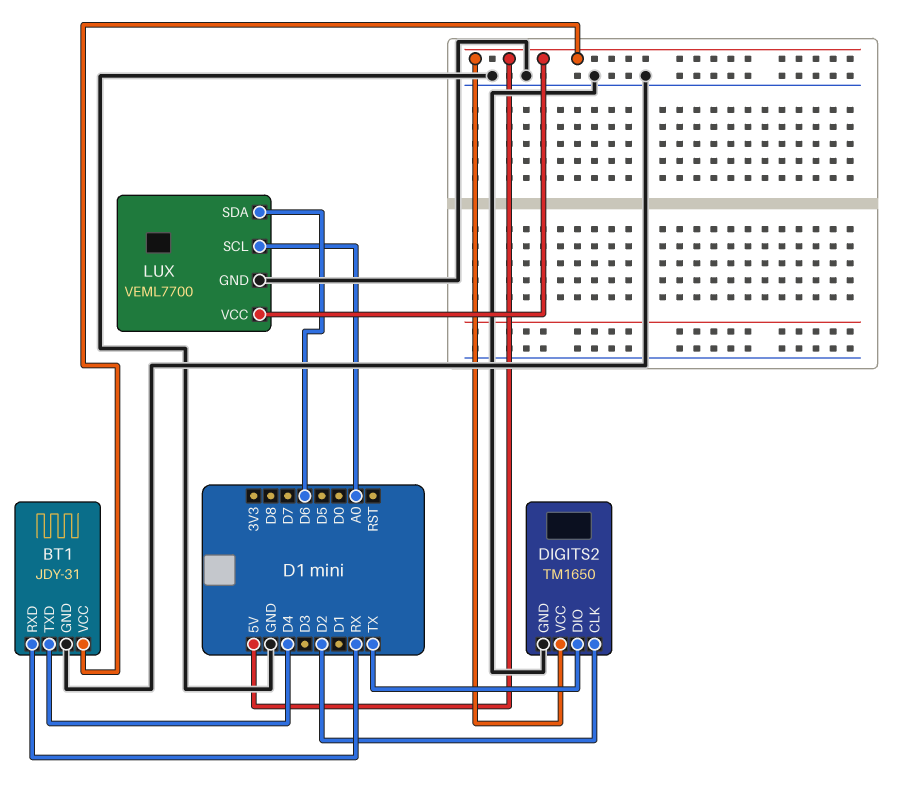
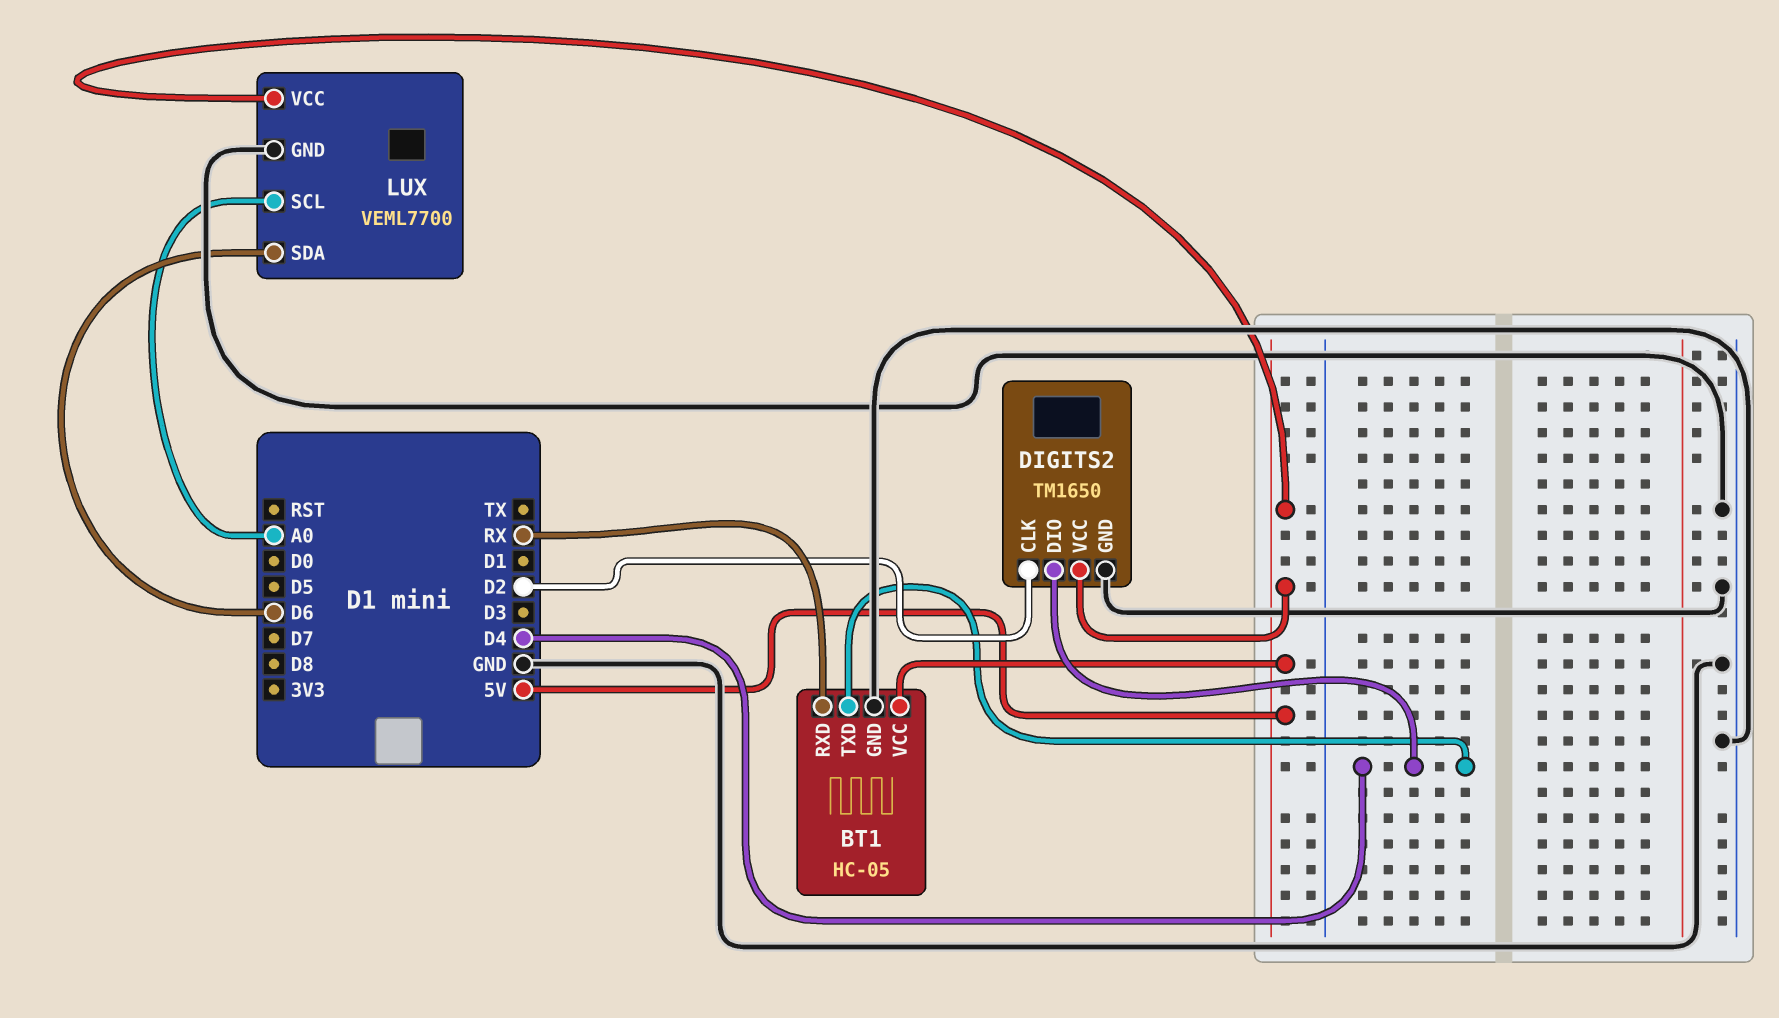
BT1: JDY-31 -> HC-05
DIGITS2 pin DIO: TX -> D4

